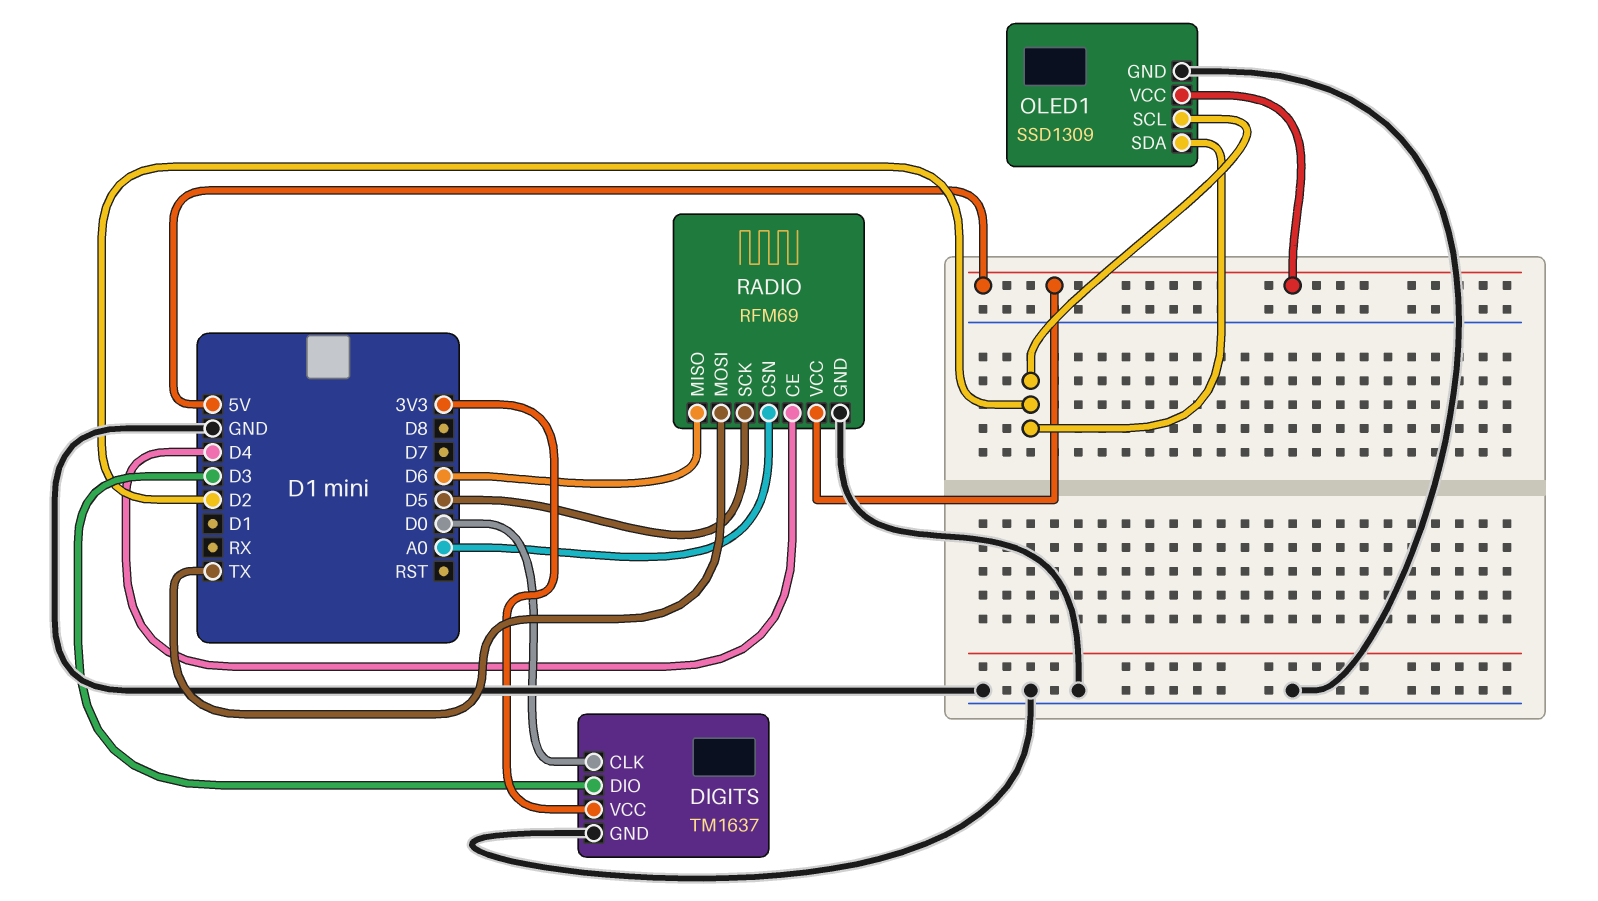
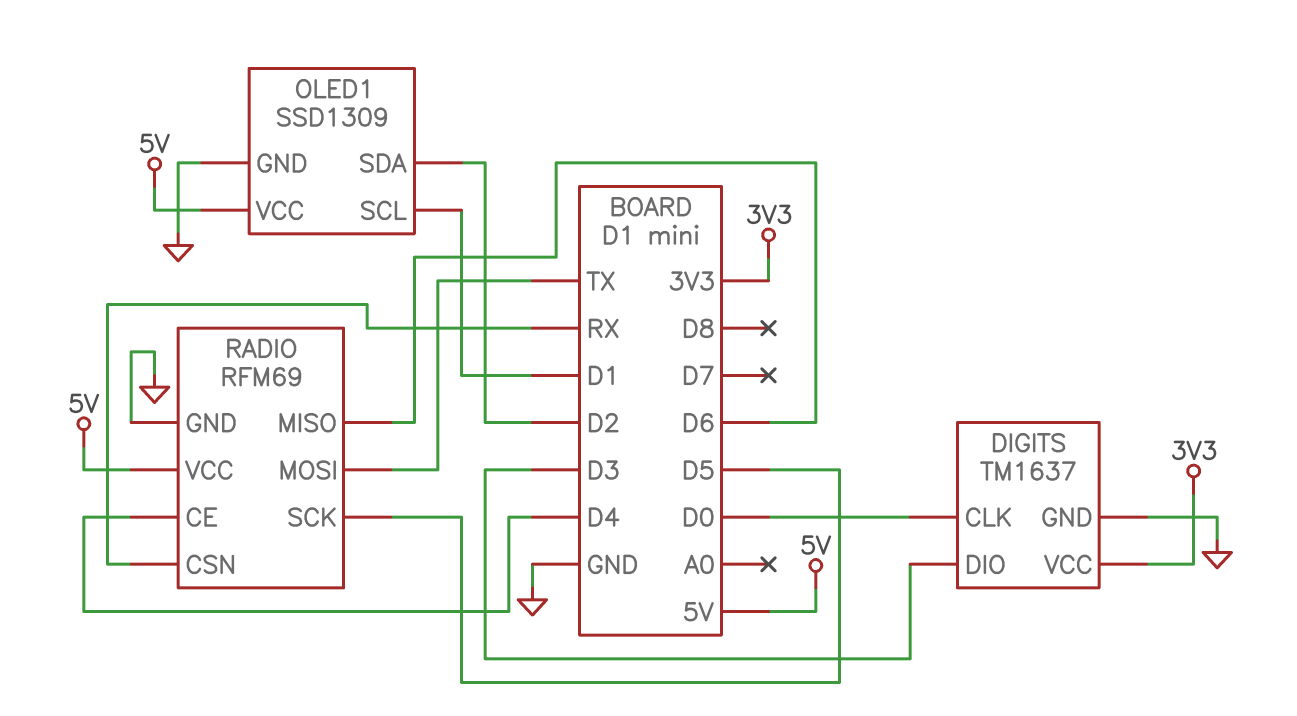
OLED1 pin SCL: D2 -> D1
RADIO pin CSN: A0 -> RX

